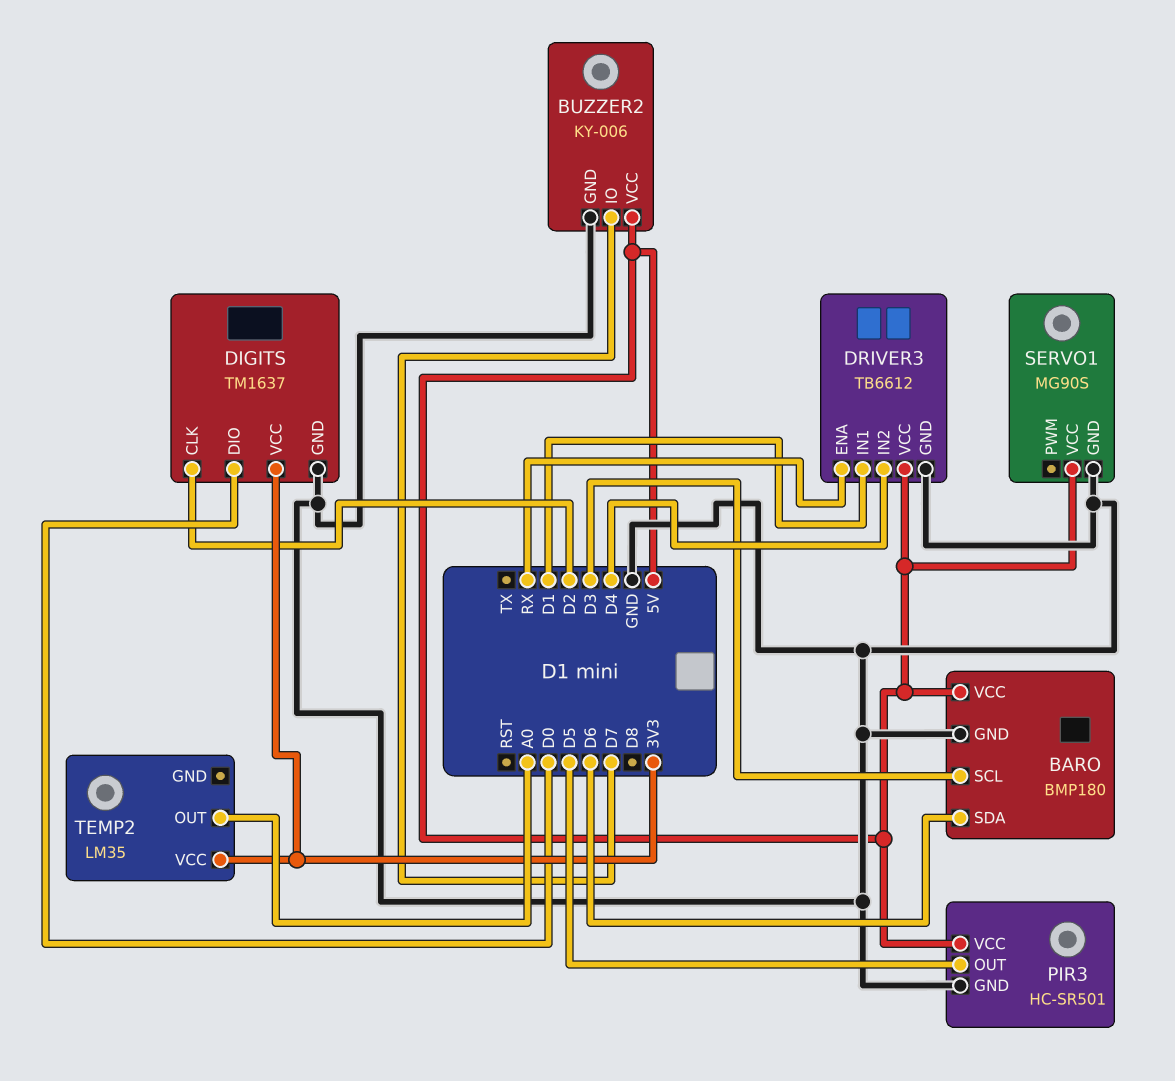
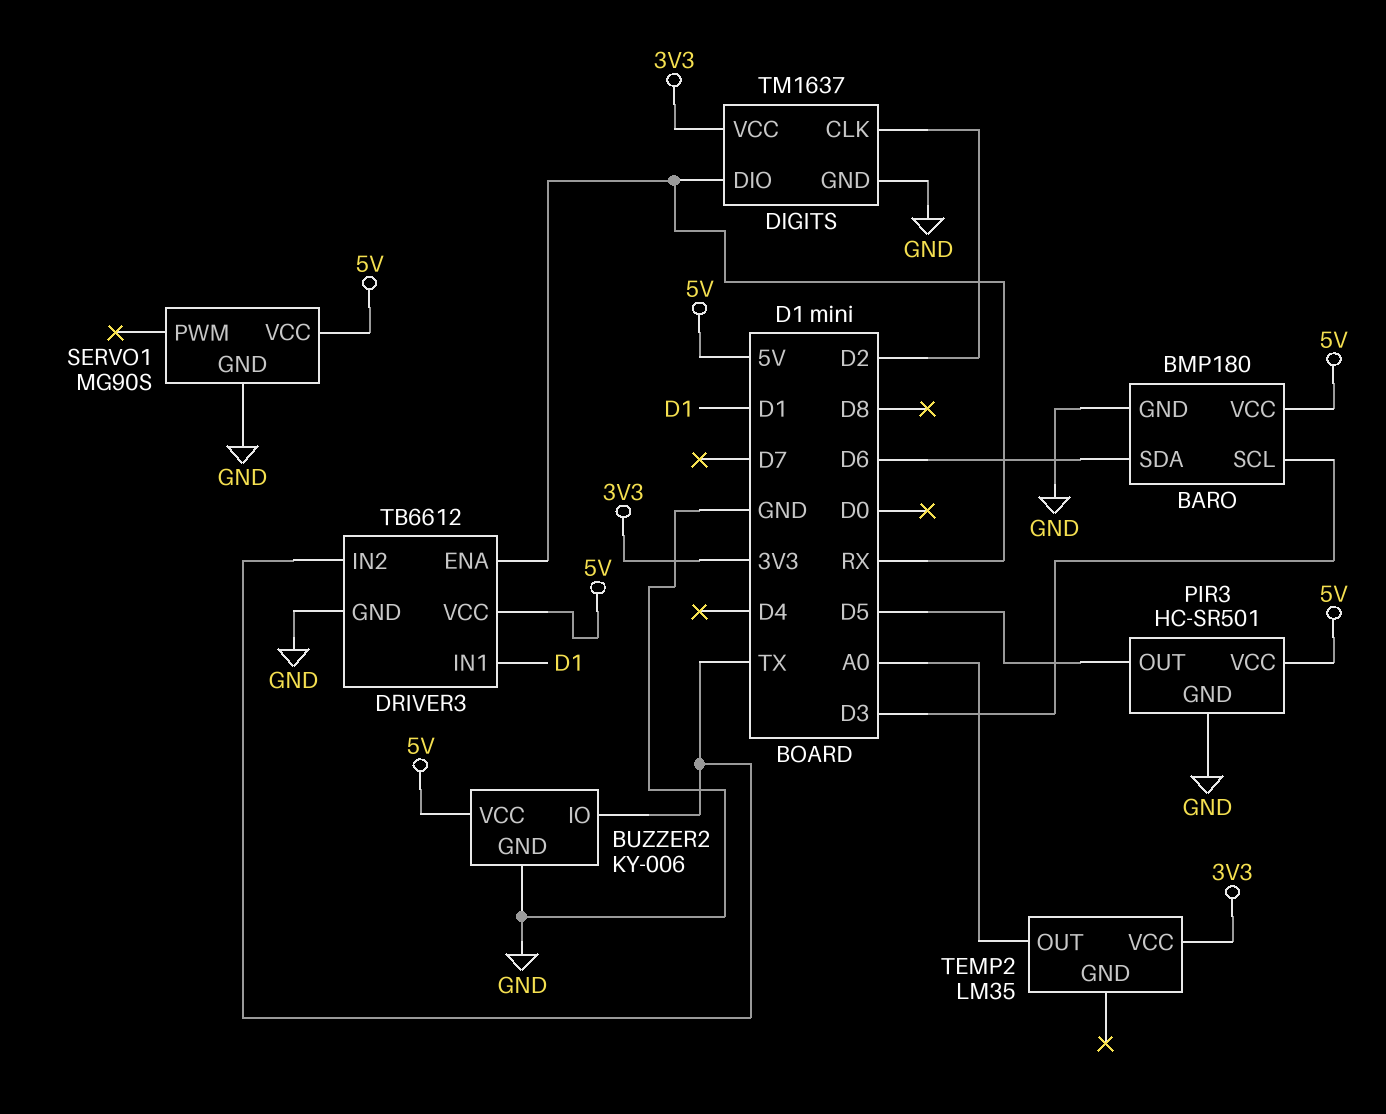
BUZZER2 pin IO: D7 -> TX
DIGITS pin DIO: D0 -> RX
DRIVER3 pin IN2: D4 -> TX

